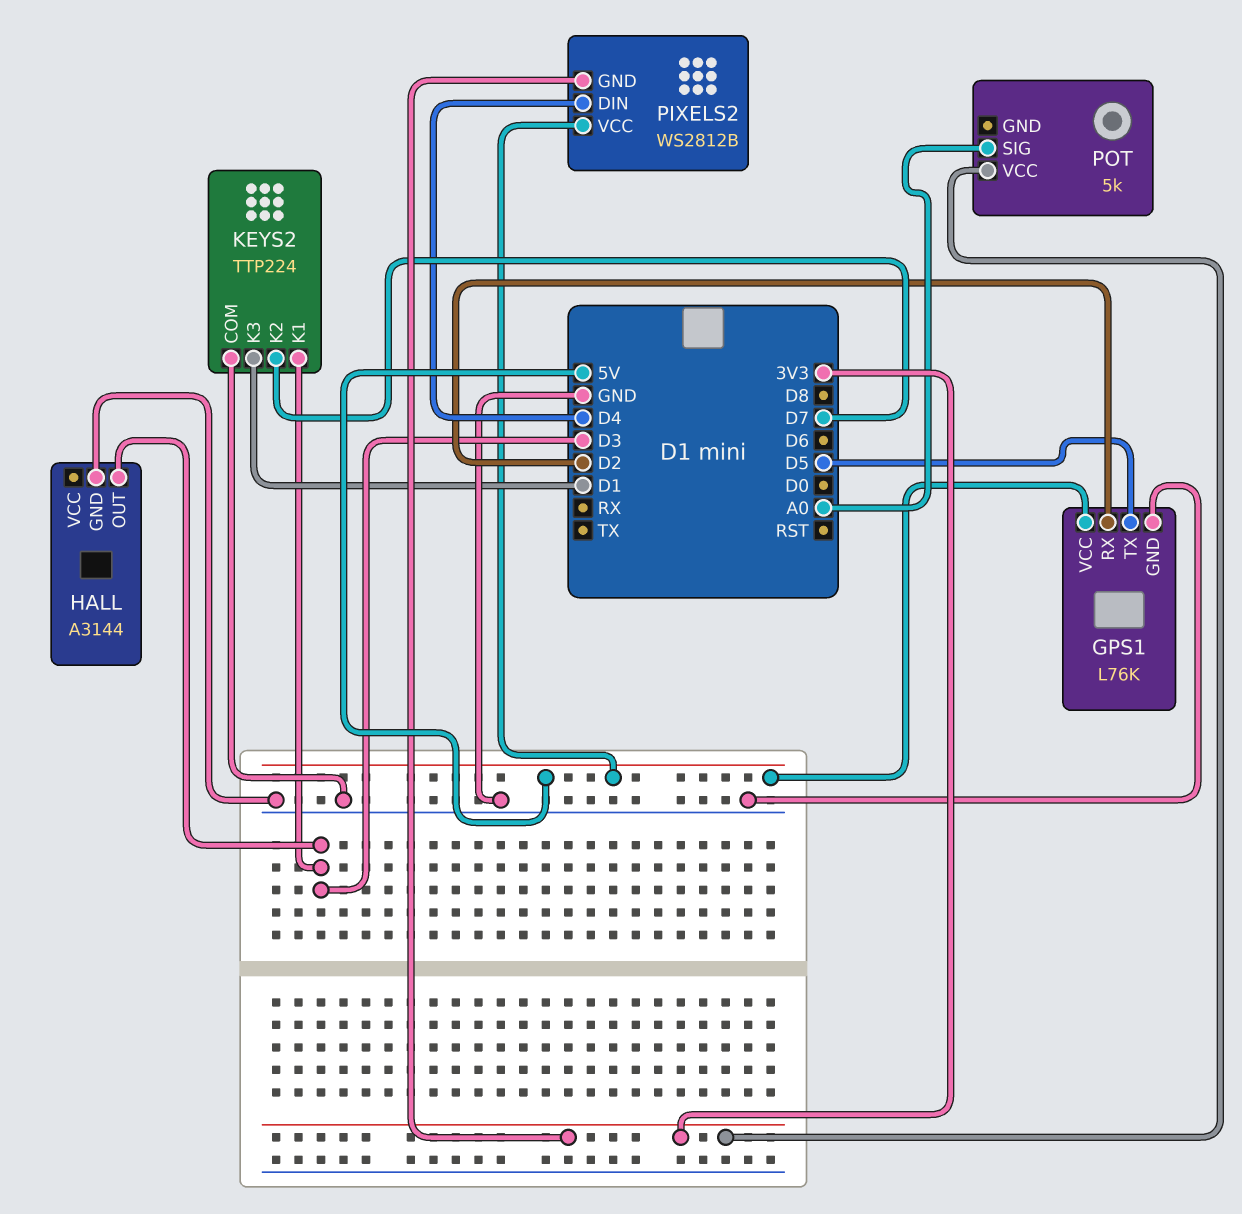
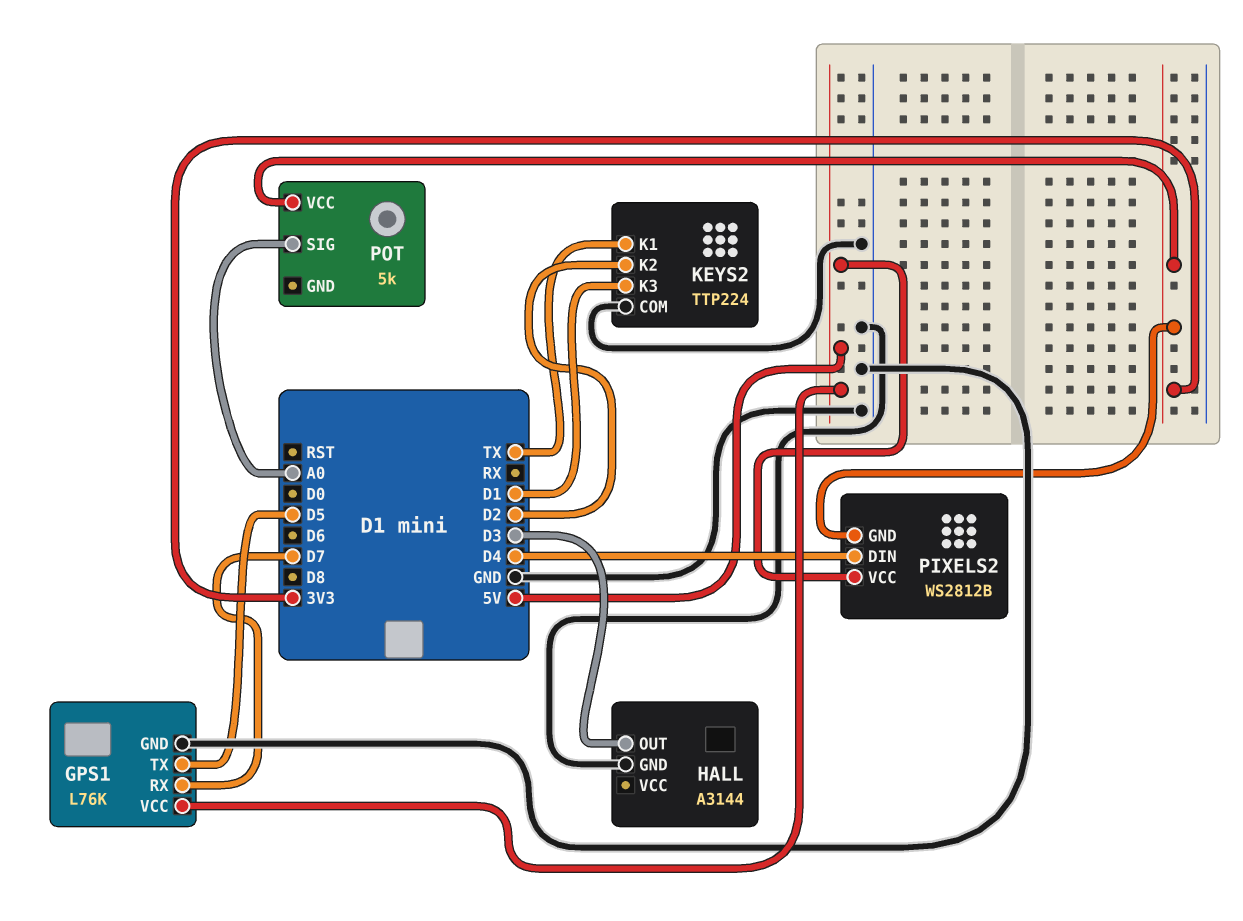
GPS1 pin RX: D2 -> D7
KEYS2 pin K1: D3 -> TX
KEYS2 pin K2: D7 -> D2

